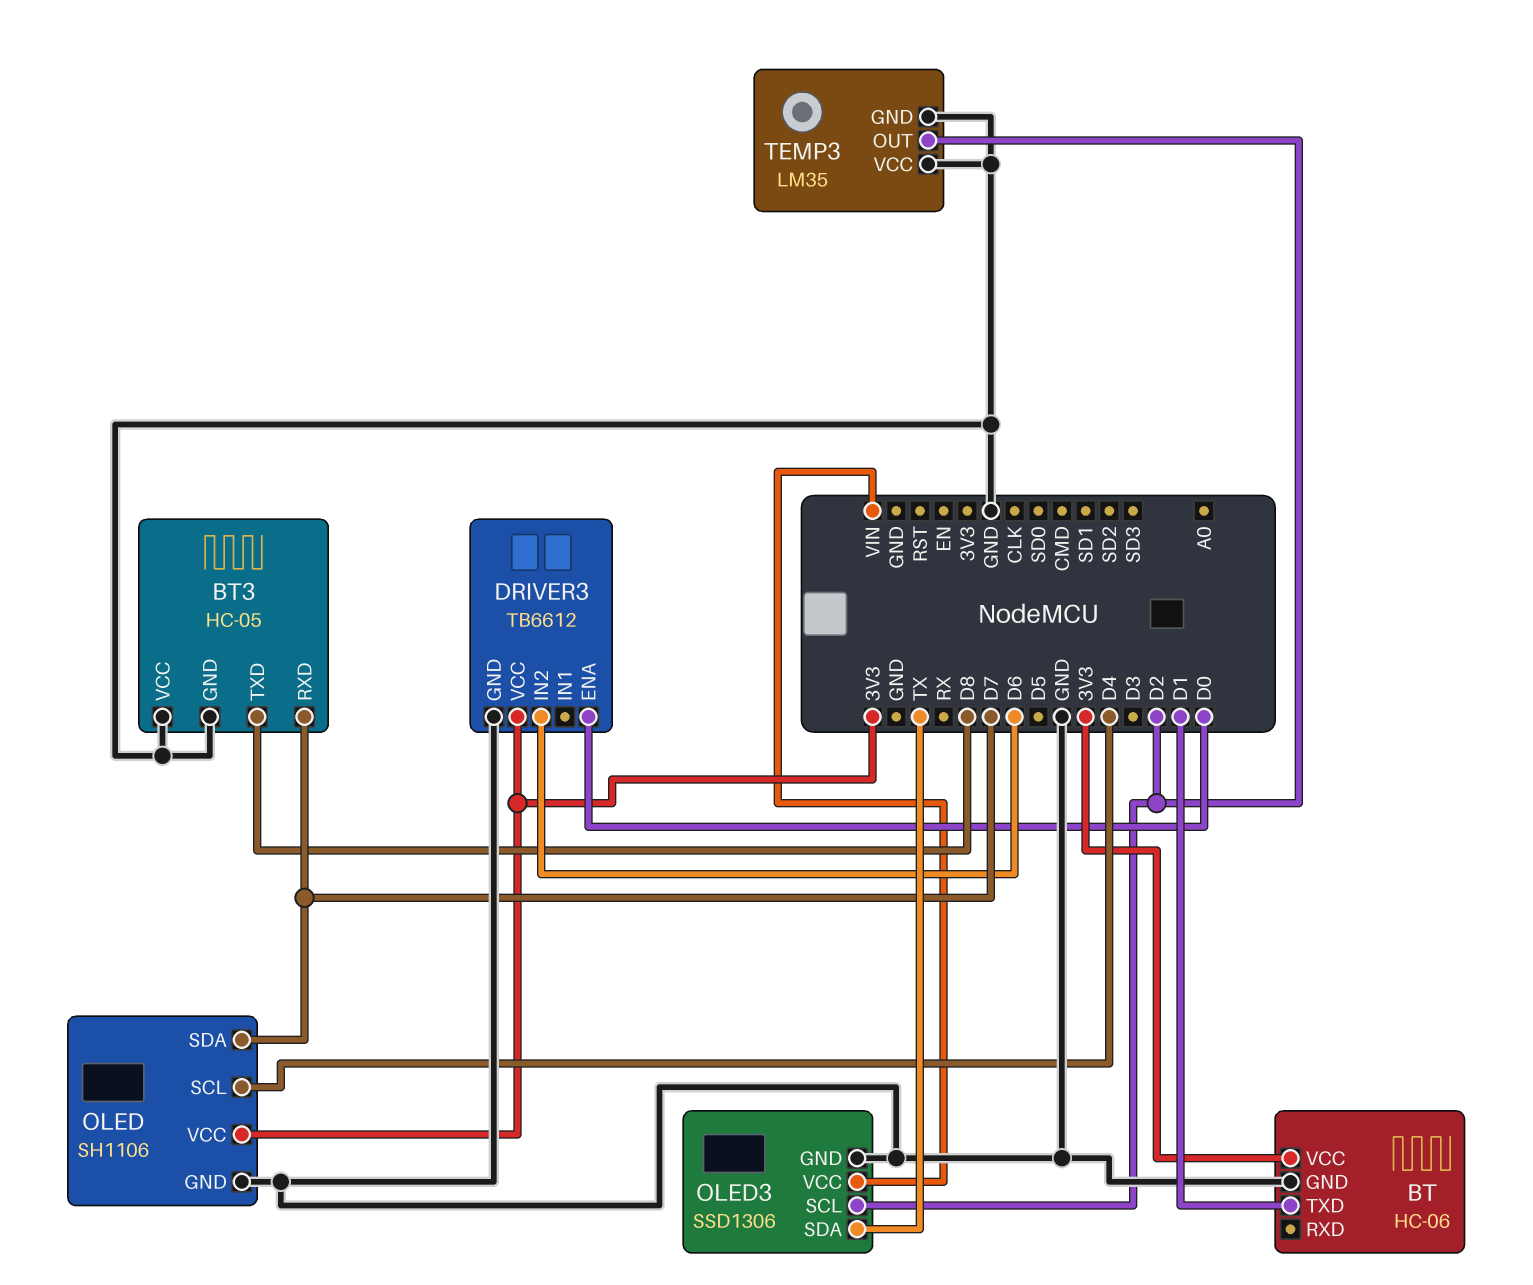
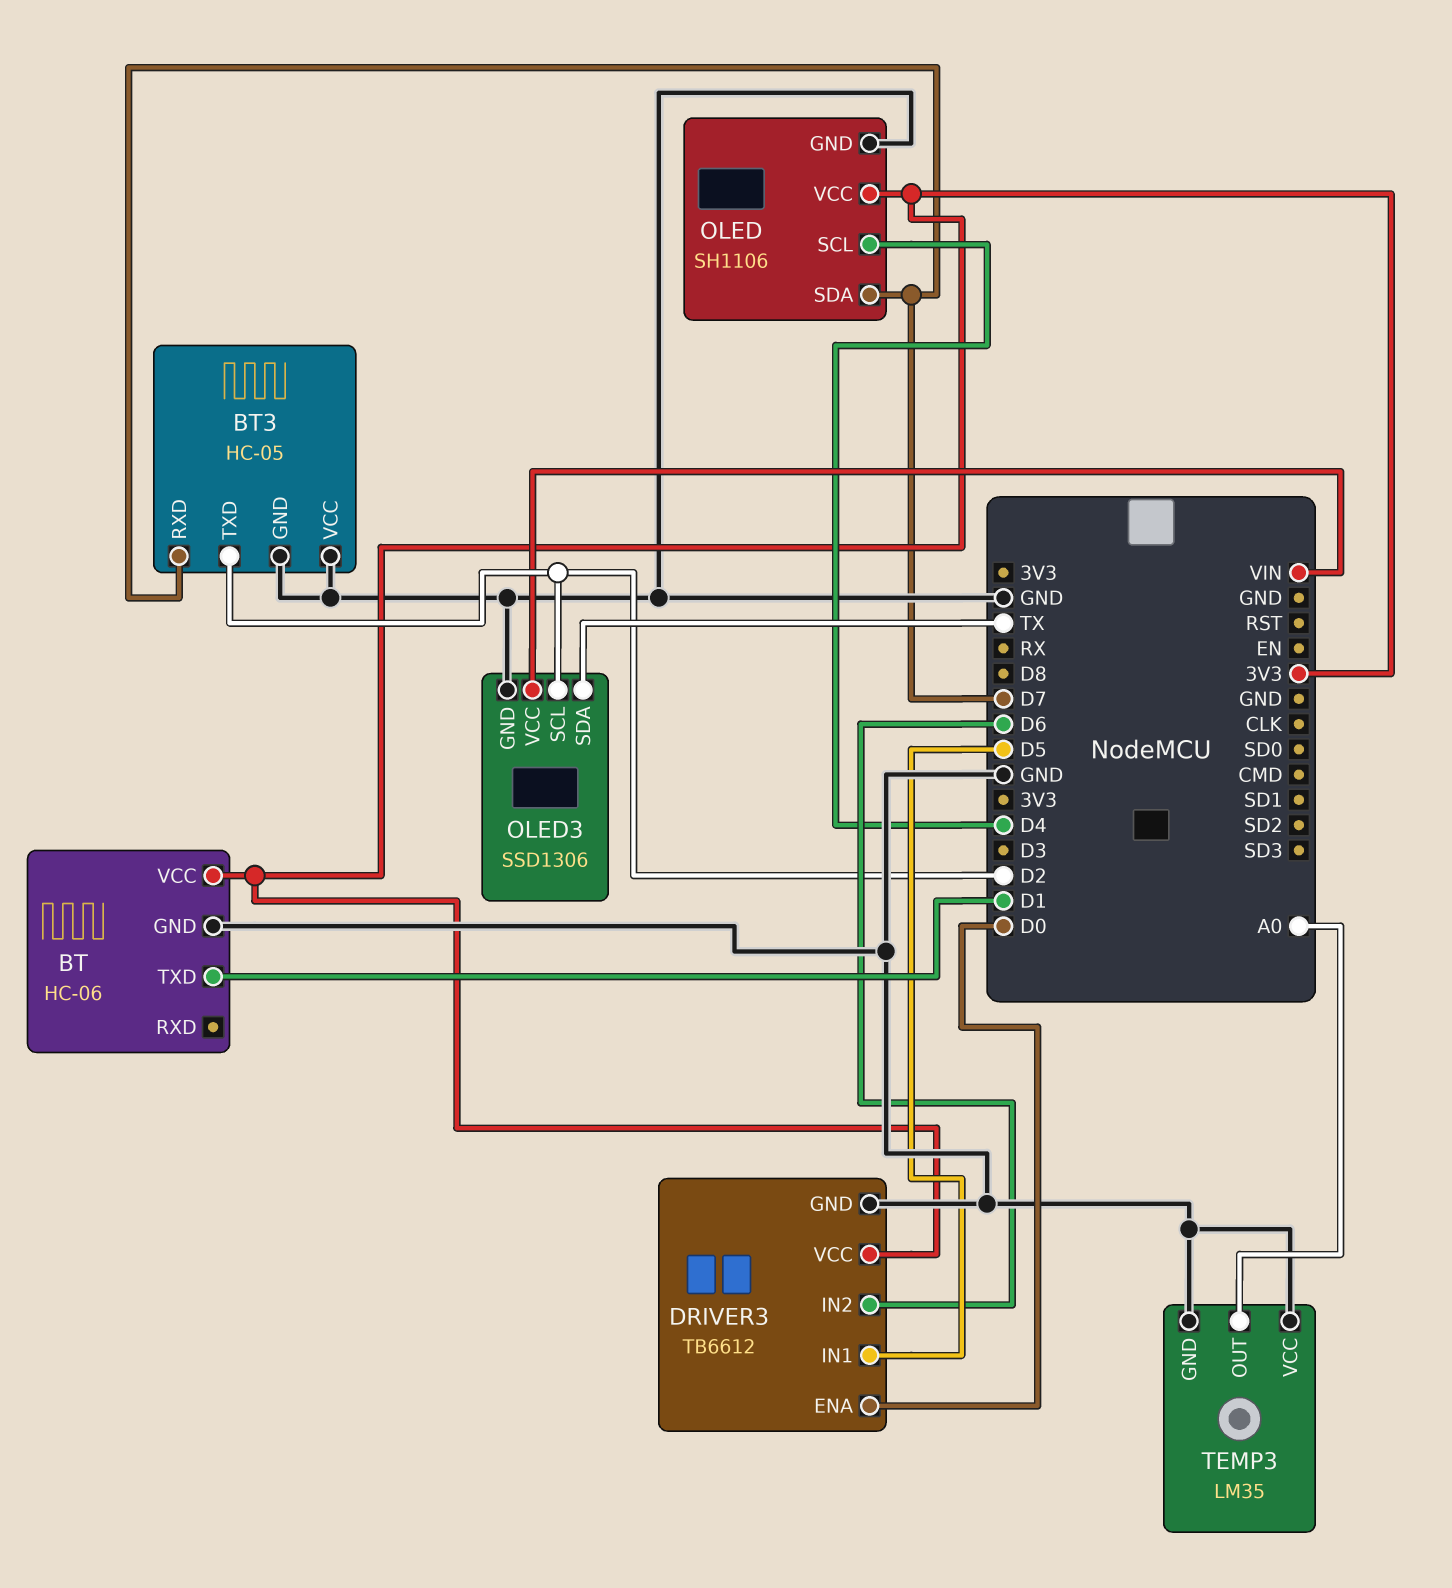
BT3 pin TXD: D8 -> D2
DRIVER3 pin IN1: none -> D5
TEMP3 pin OUT: D2 -> A0

